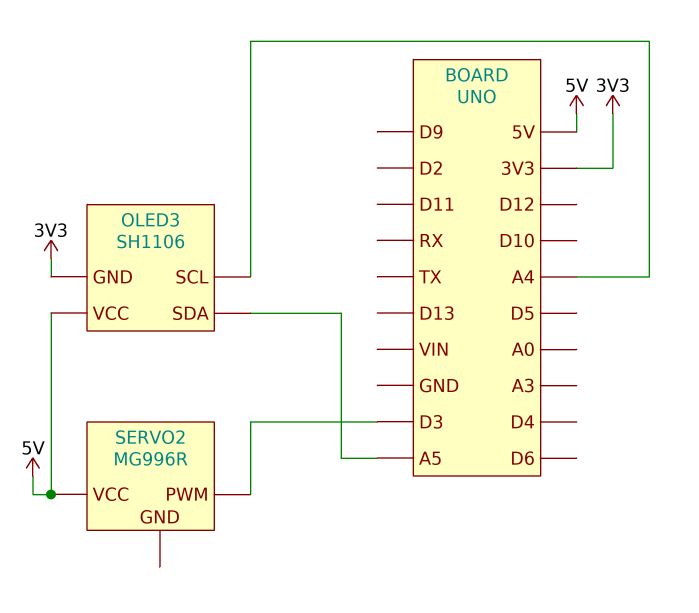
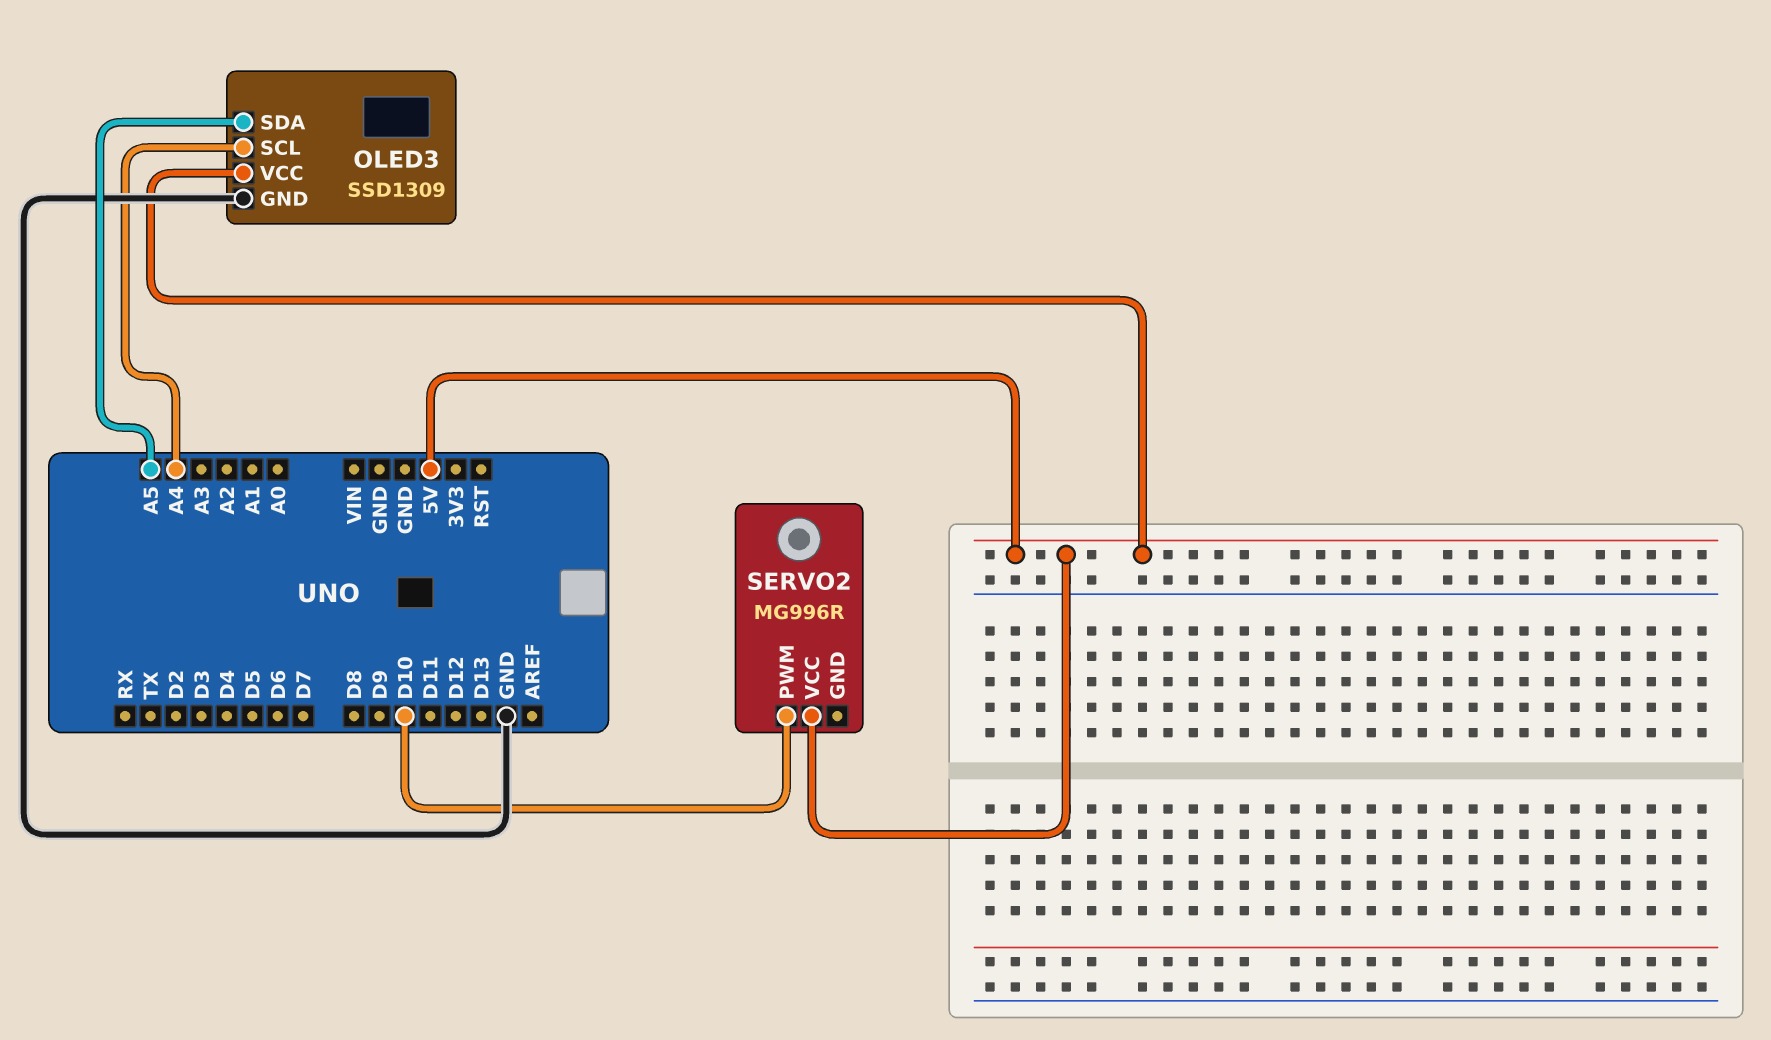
OLED3: SH1106 -> SSD1309
OLED3 pin GND: 3V3 -> GND
SERVO2 pin PWM: D3 -> D10

